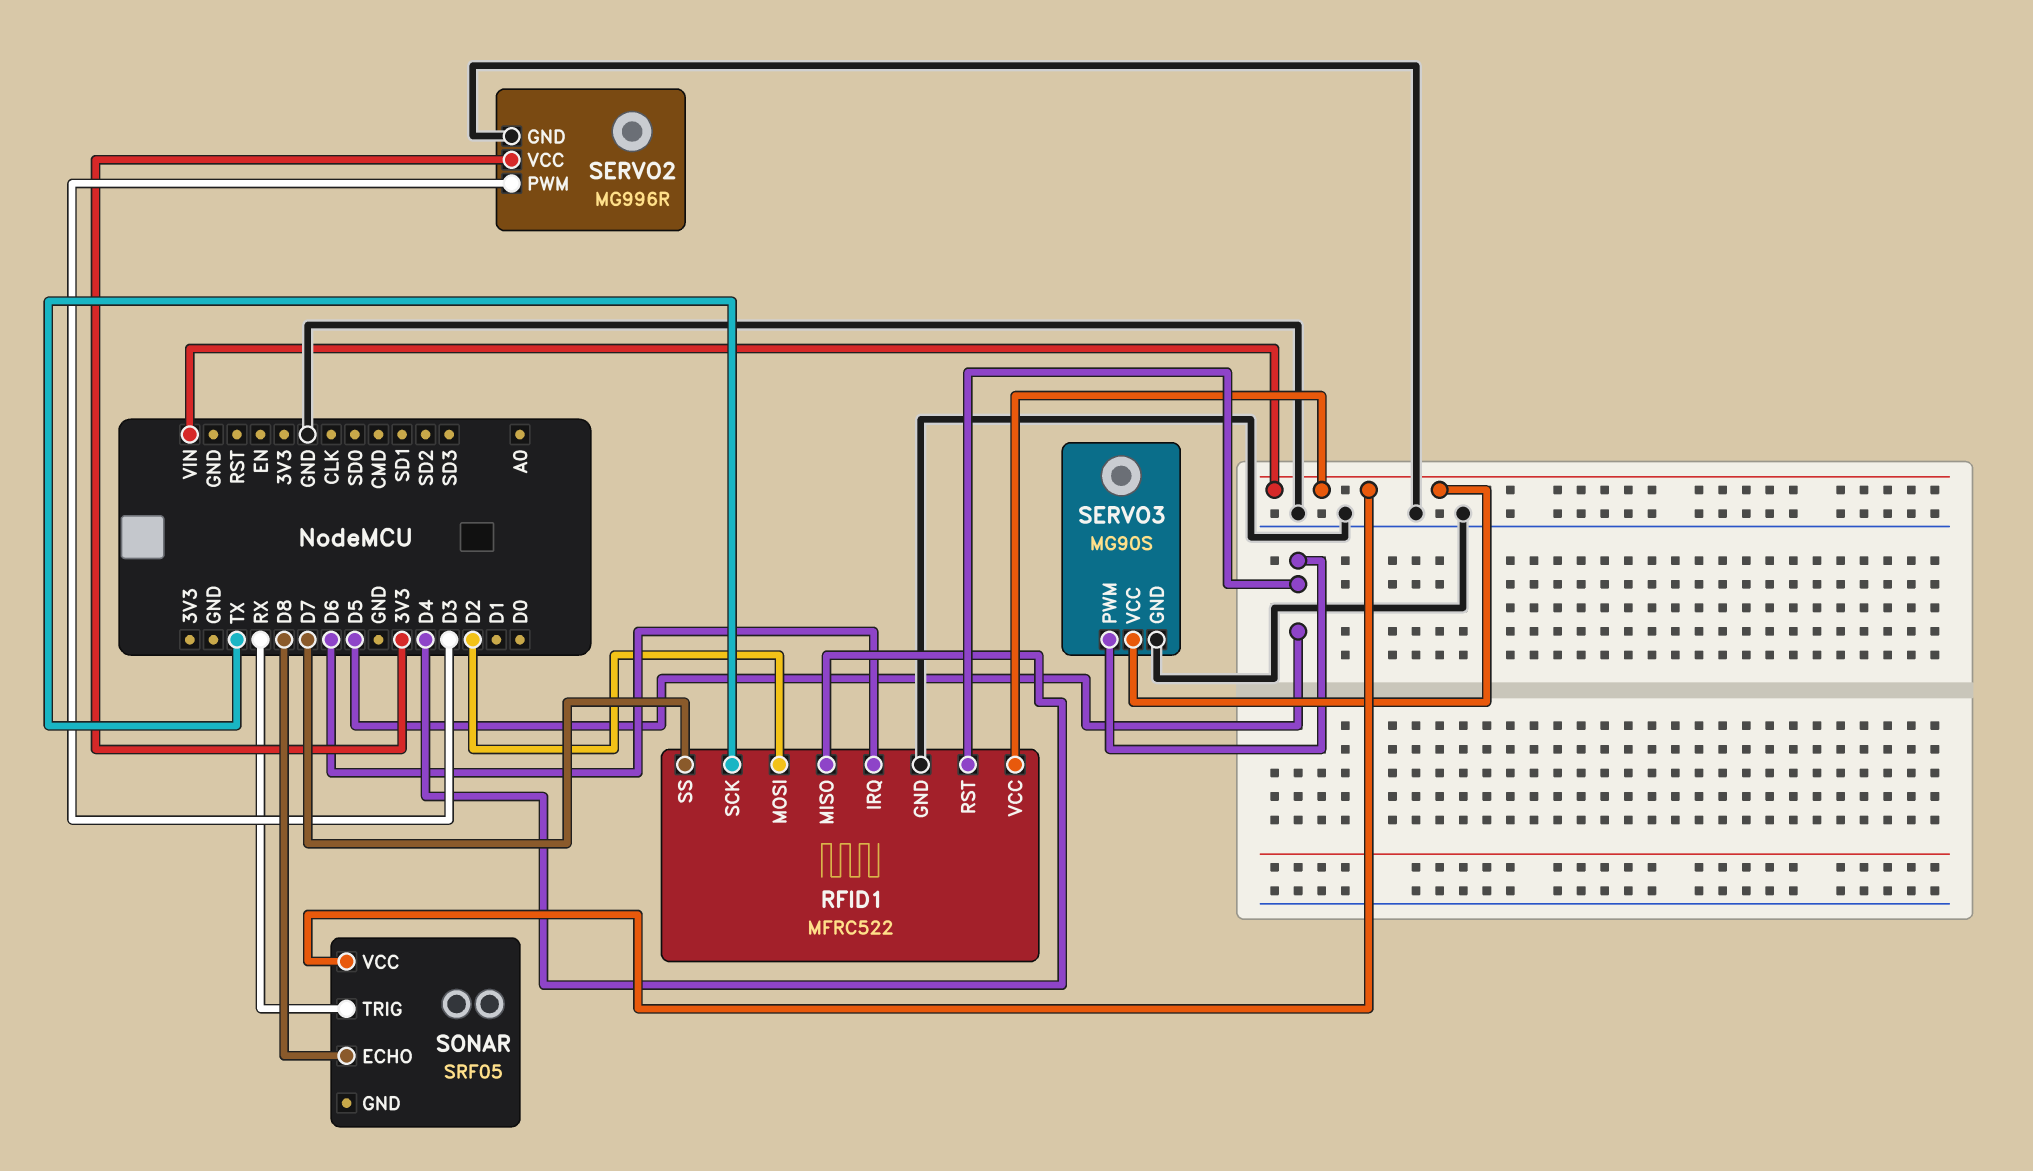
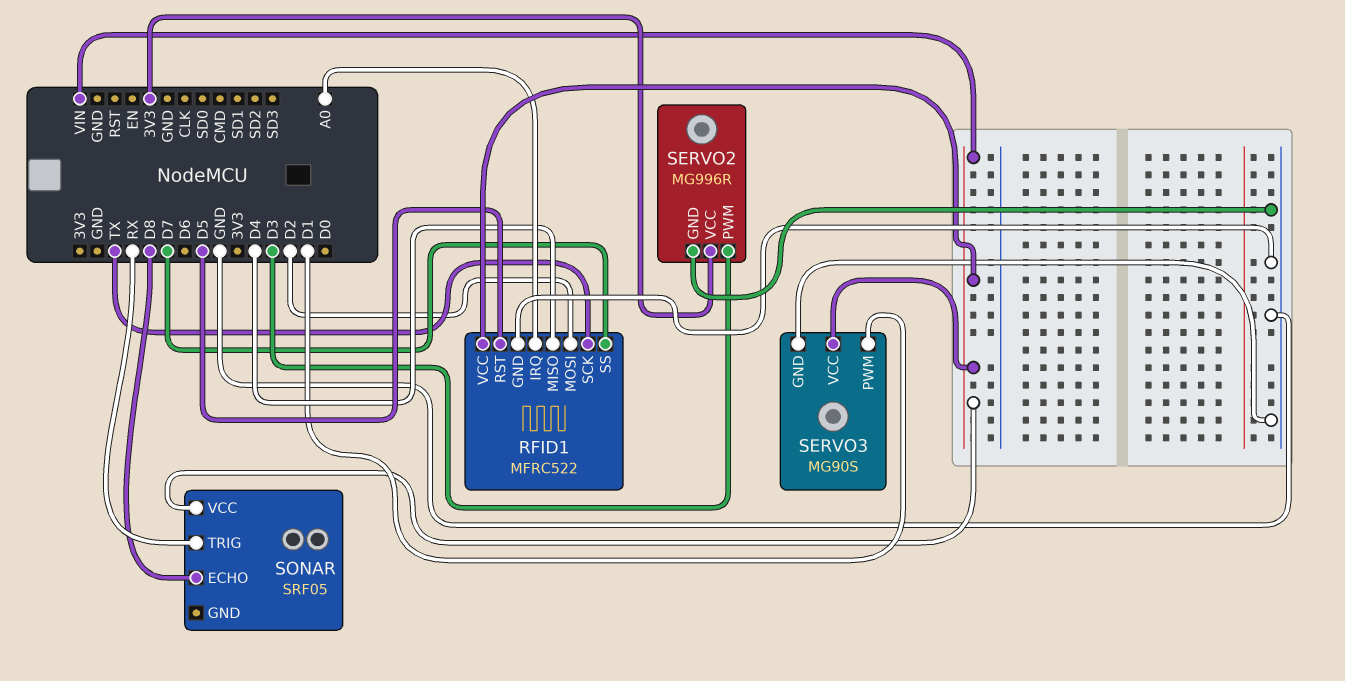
RFID1 pin IRQ: D6 -> A0
SERVO3 pin PWM: D5 -> D1

